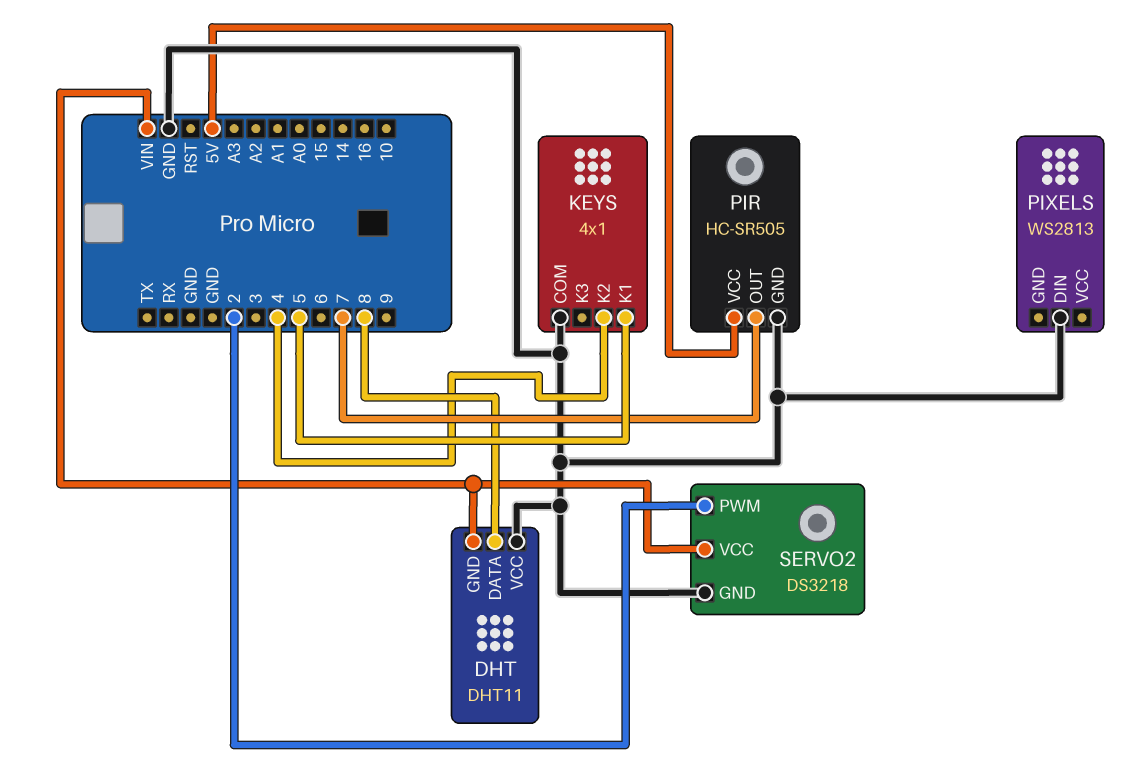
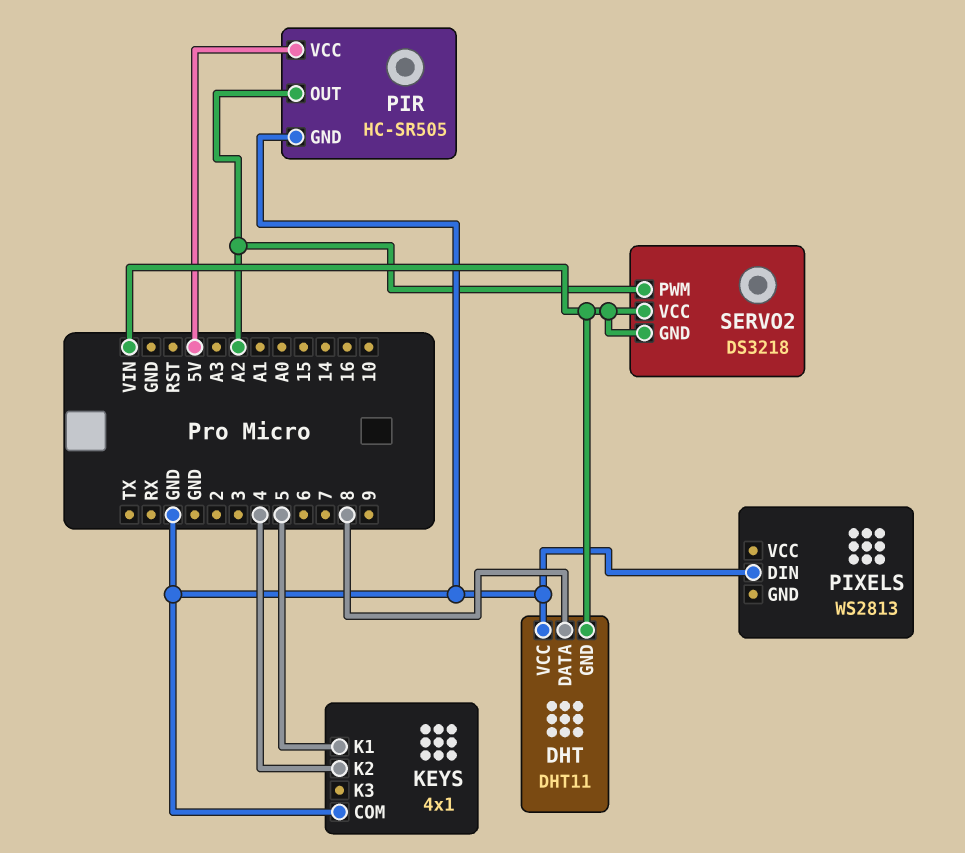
PIR pin OUT: 7 -> A2
SERVO2 pin GND: GND -> VIN
SERVO2 pin PWM: 2 -> A2

